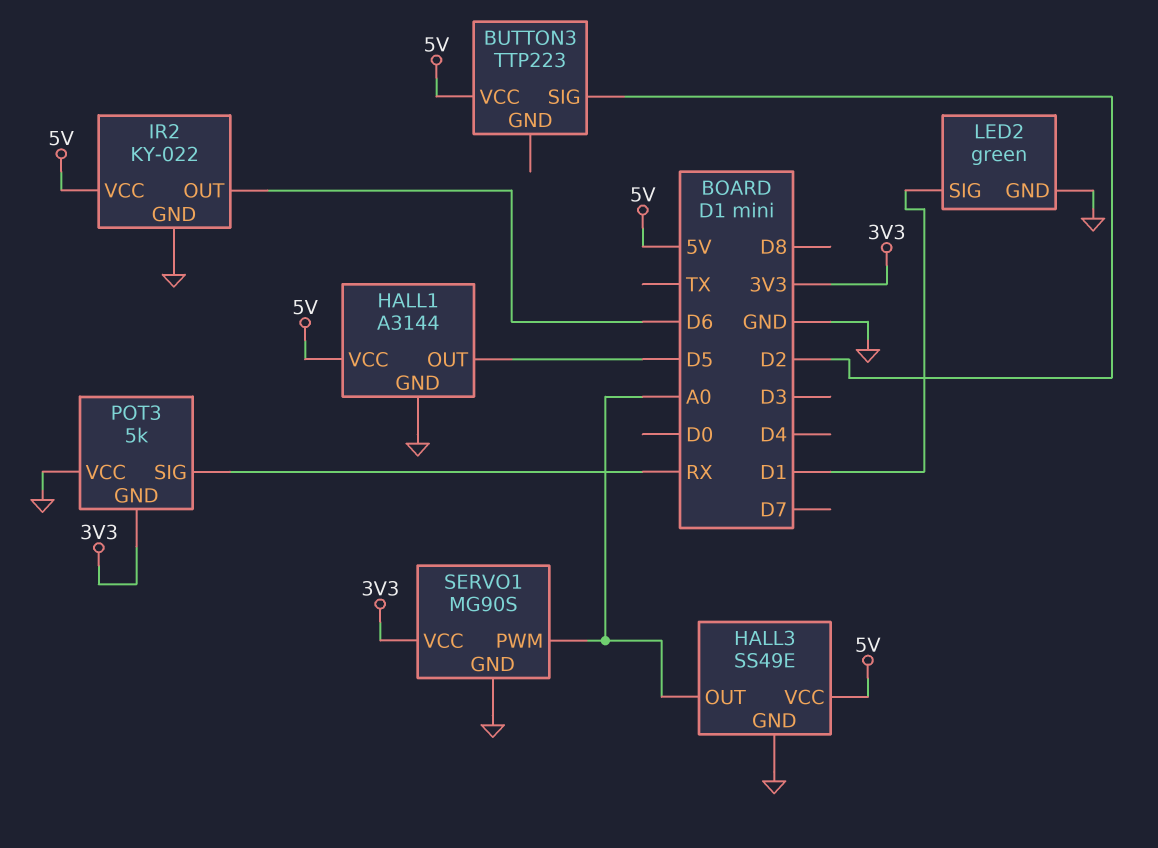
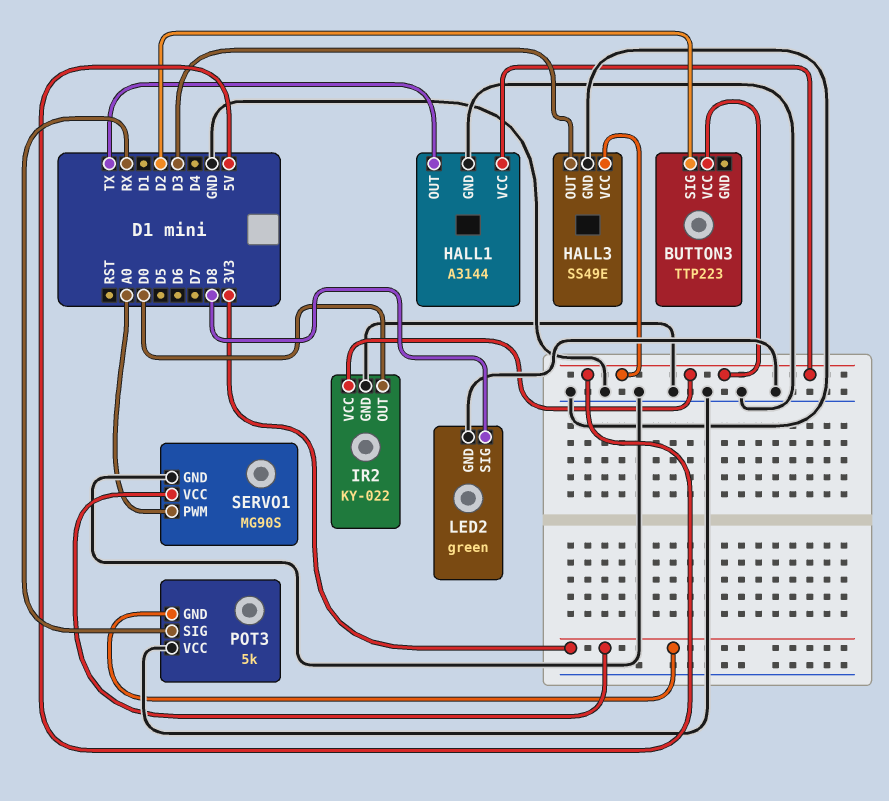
HALL1 pin OUT: D5 -> TX
HALL3 pin OUT: A0 -> D3
IR2 pin OUT: D6 -> D0
LED2 pin SIG: D1 -> D8

